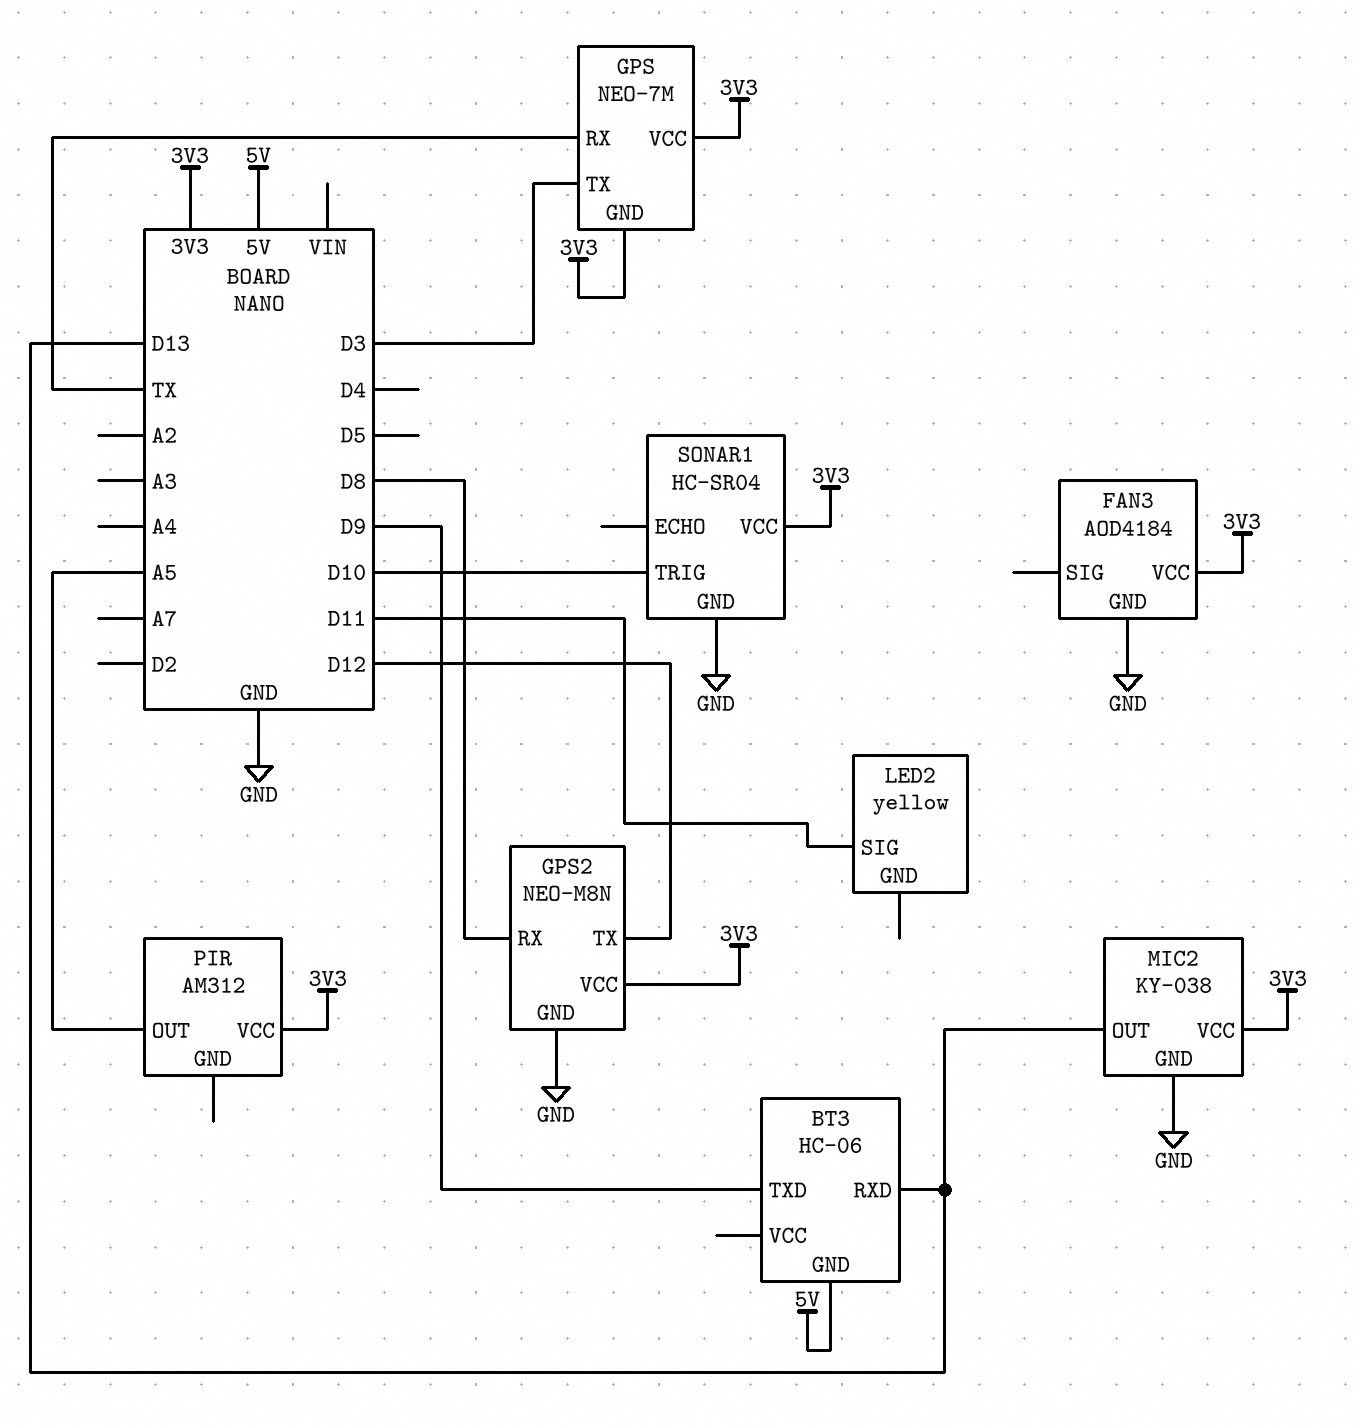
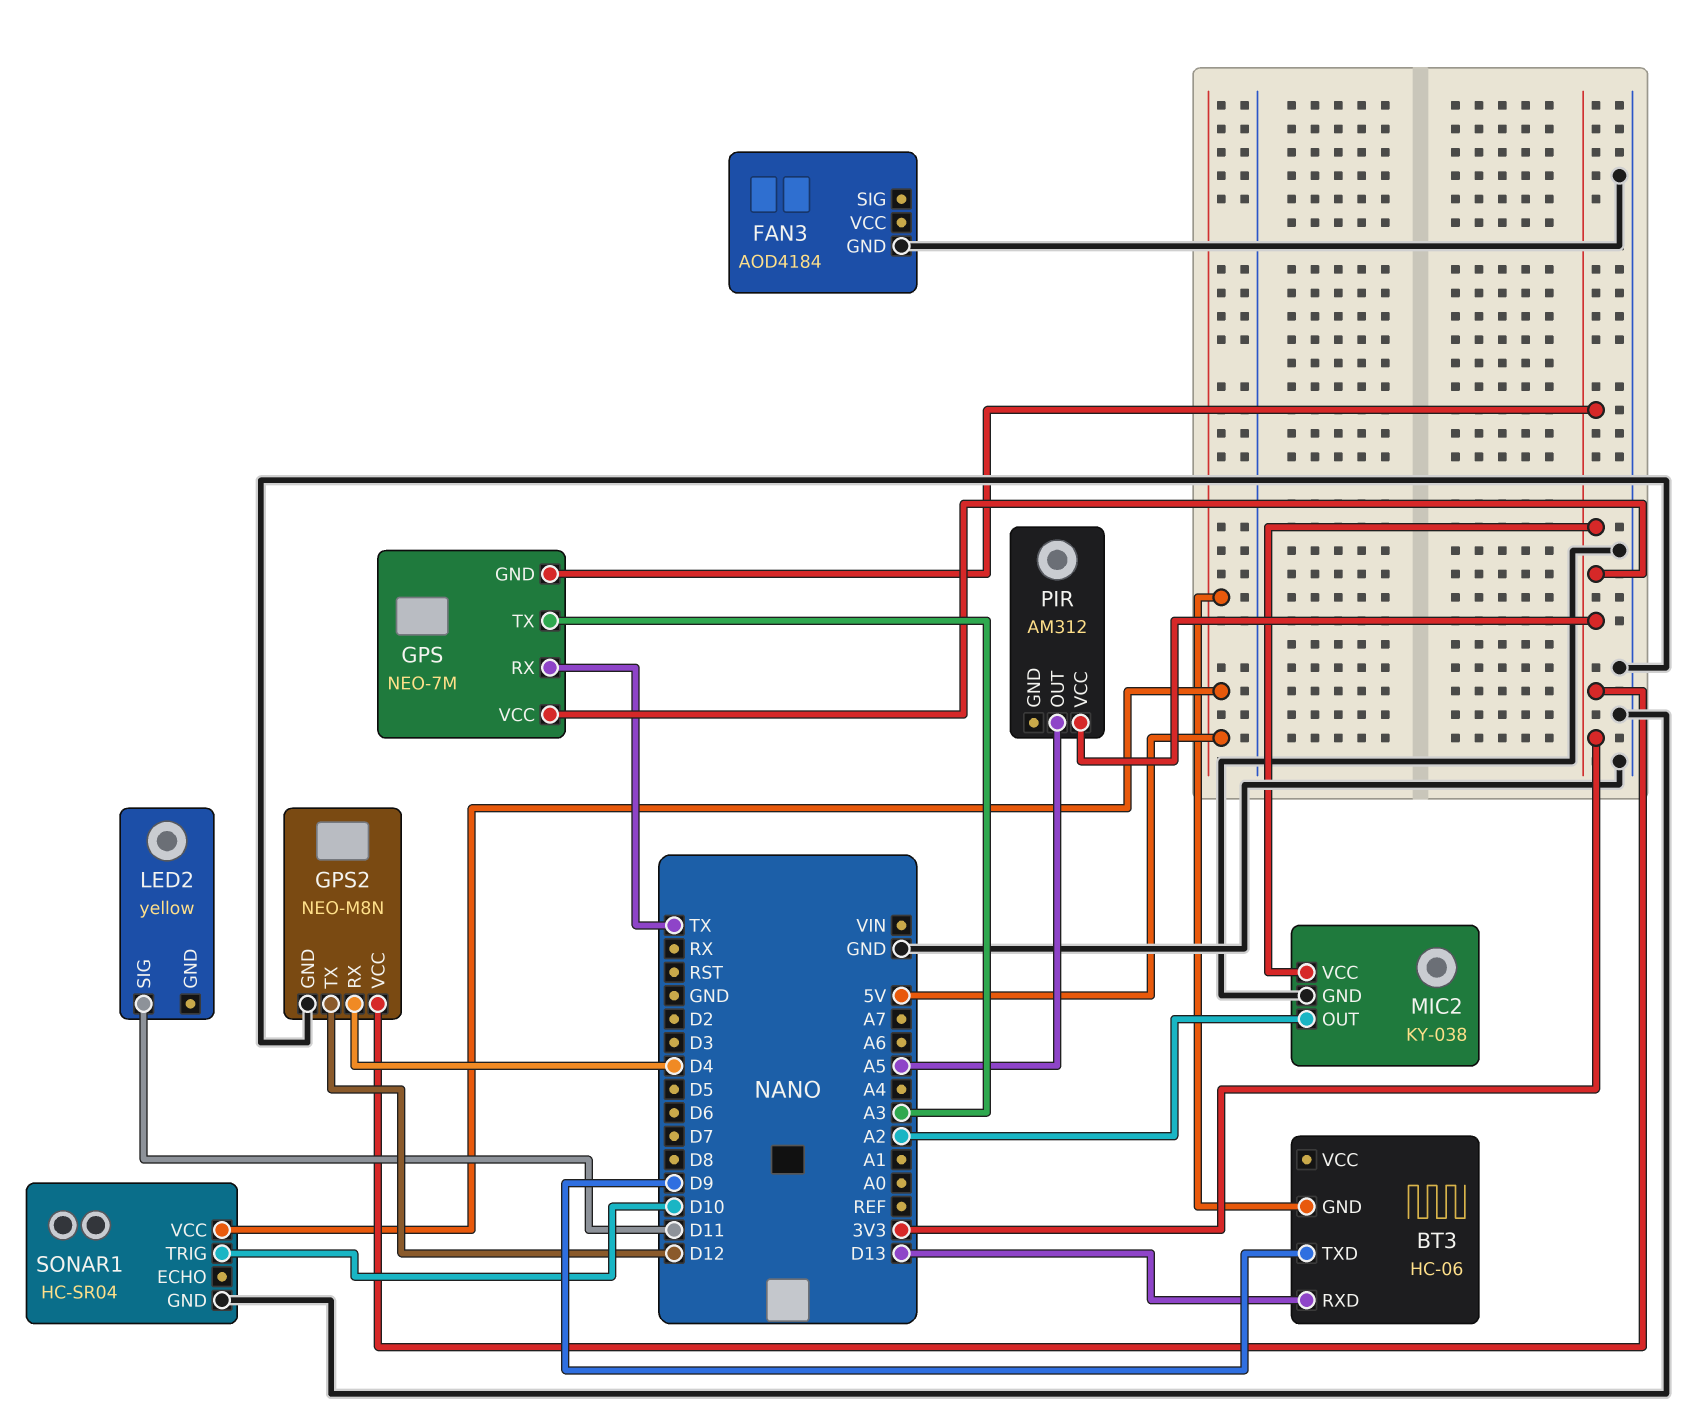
FAN3 pin VCC: 3V3 -> none
GPS pin TX: D3 -> A3
GPS2 pin RX: D8 -> D4
MIC2 pin OUT: D13 -> A2
SONAR1 pin VCC: 3V3 -> 5V

